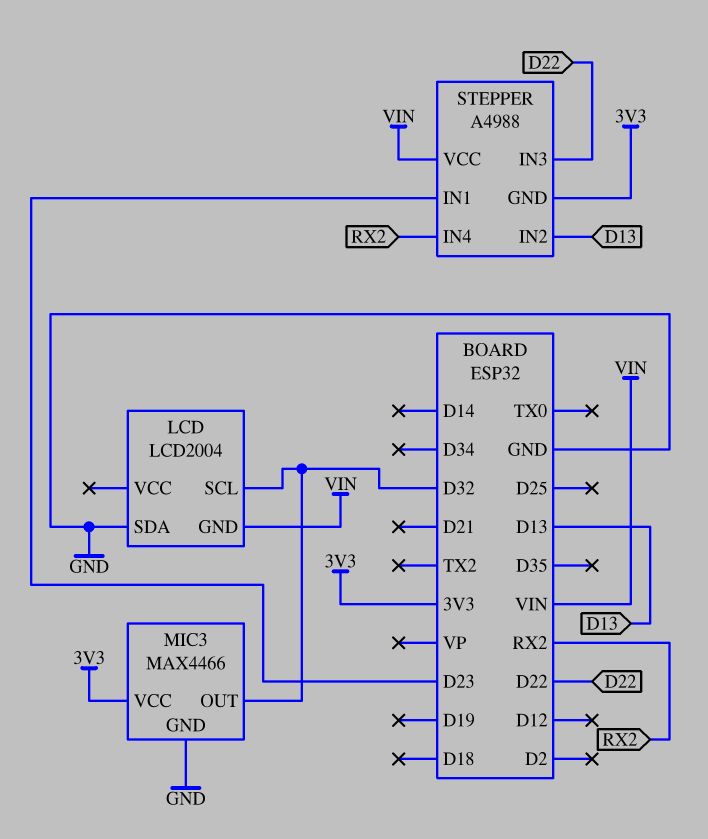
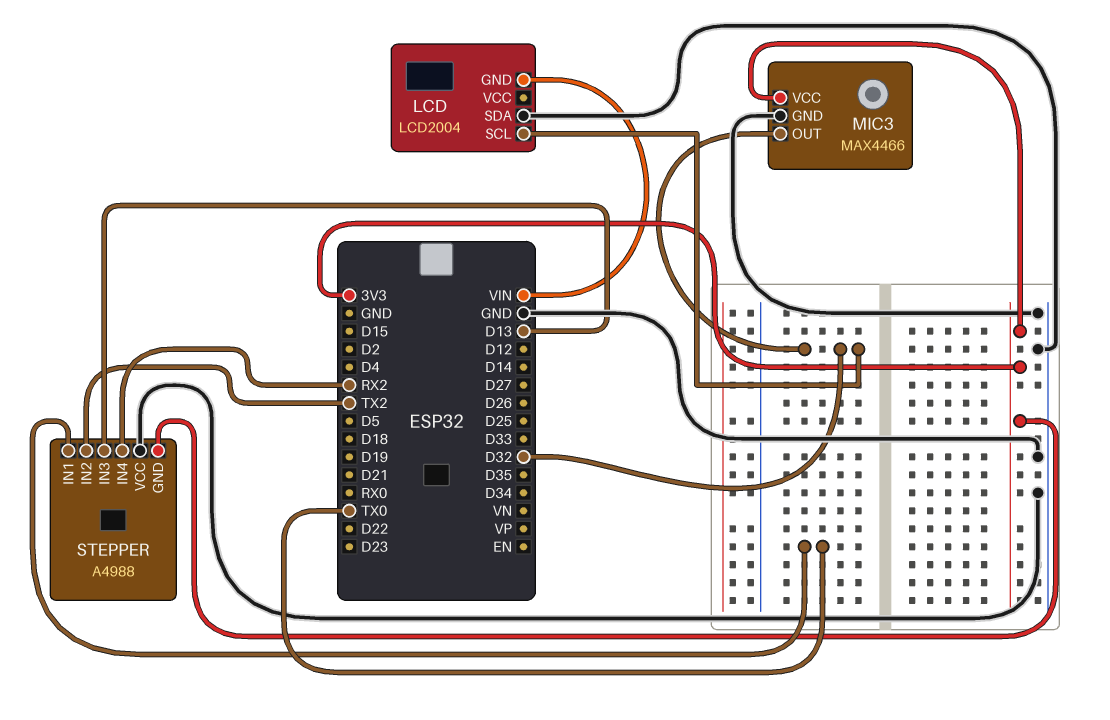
STEPPER pin IN1: D23 -> TX0
STEPPER pin IN2: D13 -> TX2
STEPPER pin IN3: D22 -> D13
STEPPER pin VCC: VIN -> GND

